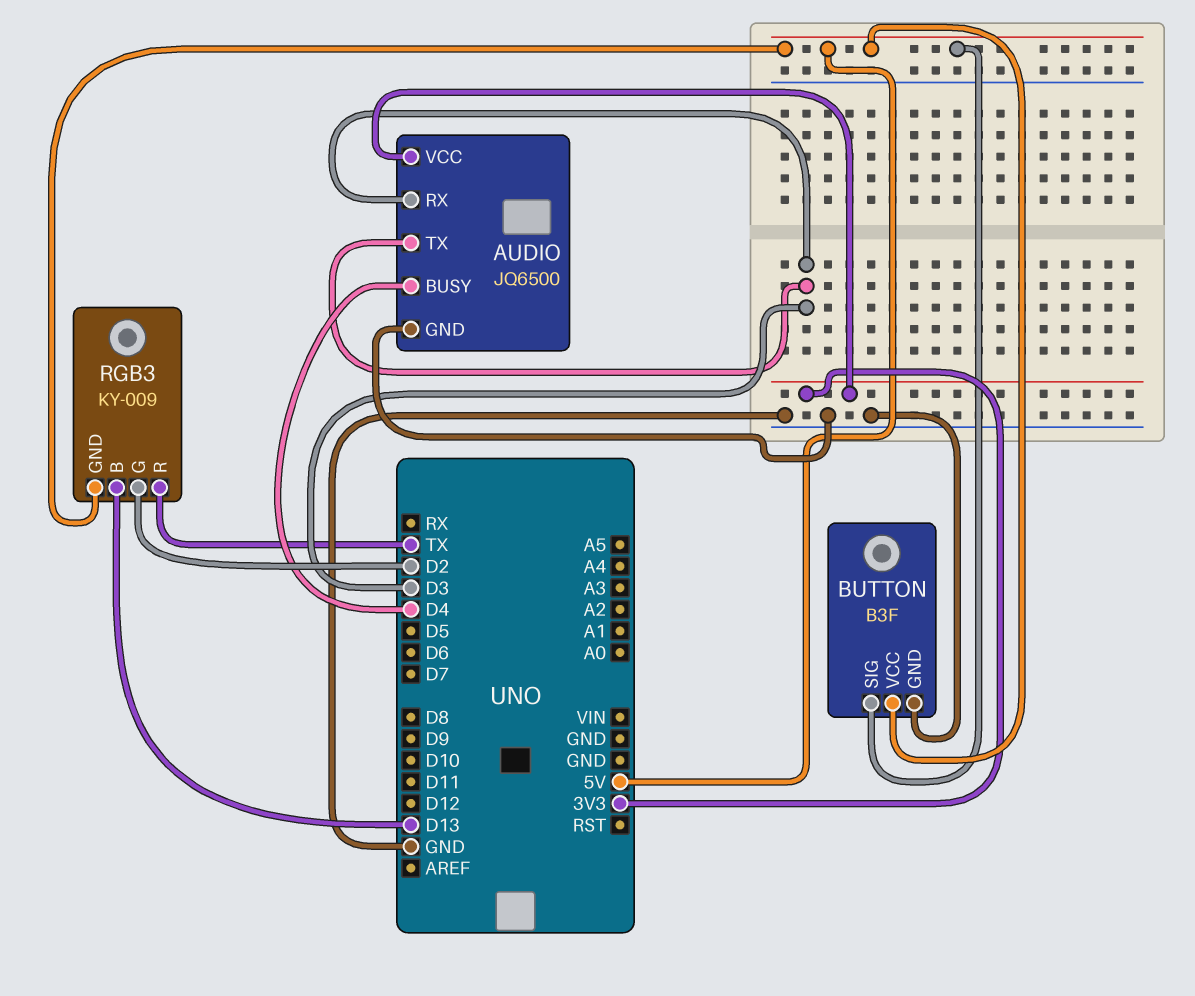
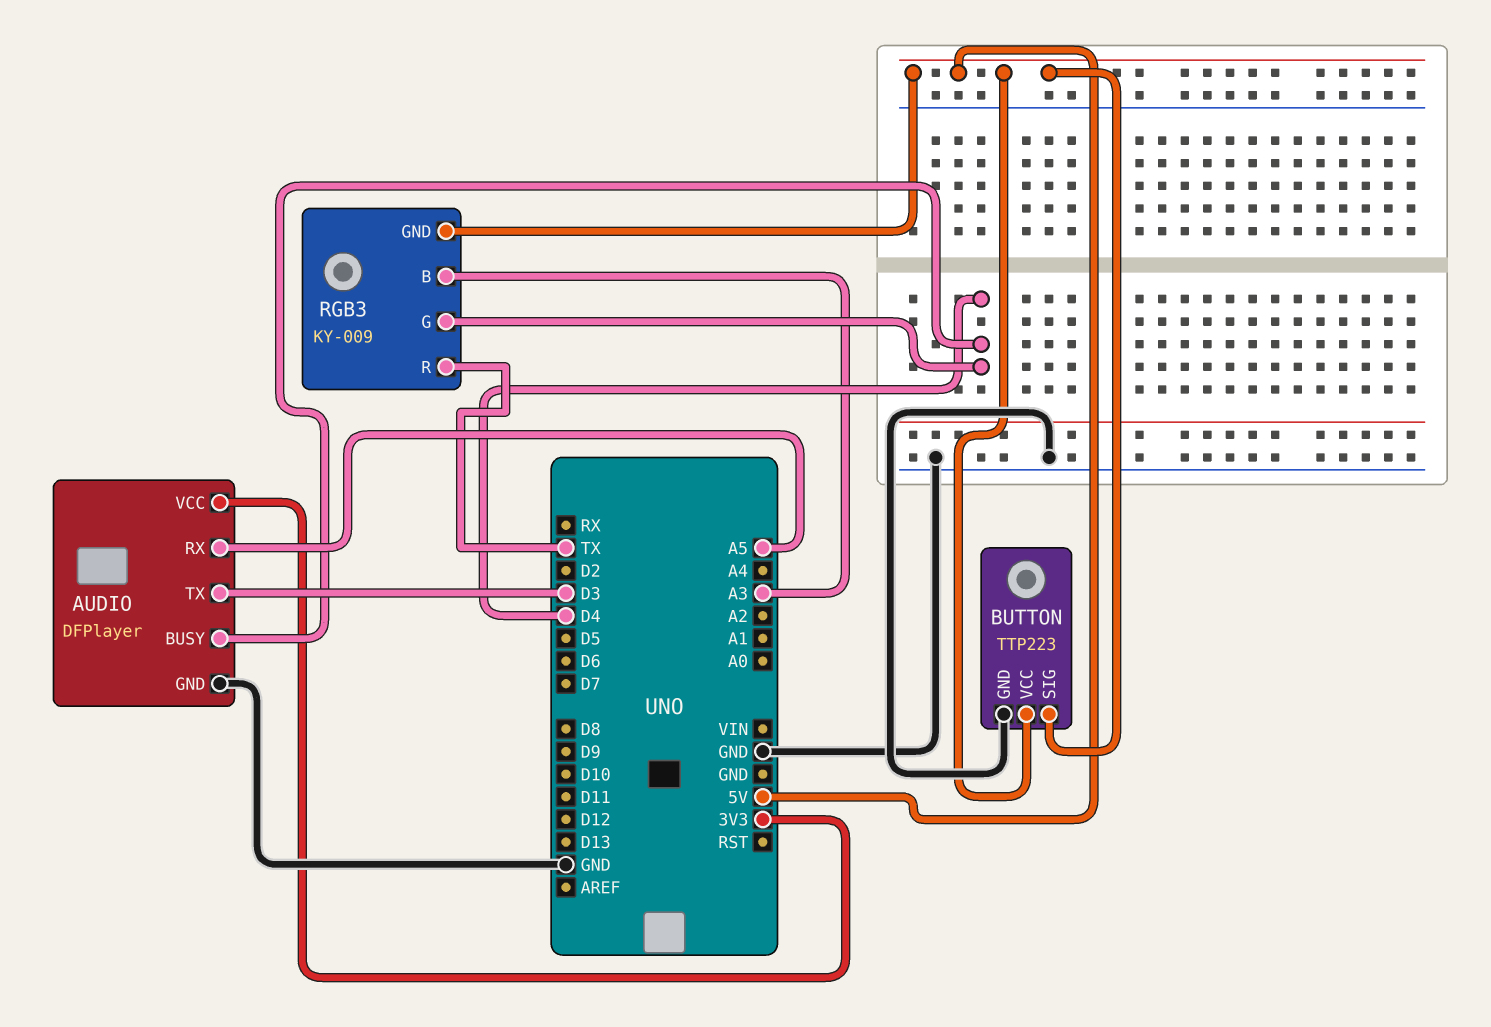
AUDIO: JQ6500 -> DFPlayer
AUDIO pin RX: D3 -> A5
BUTTON: B3F -> TTP223
RGB3 pin B: D13 -> A3
RGB3 pin G: D2 -> D4

